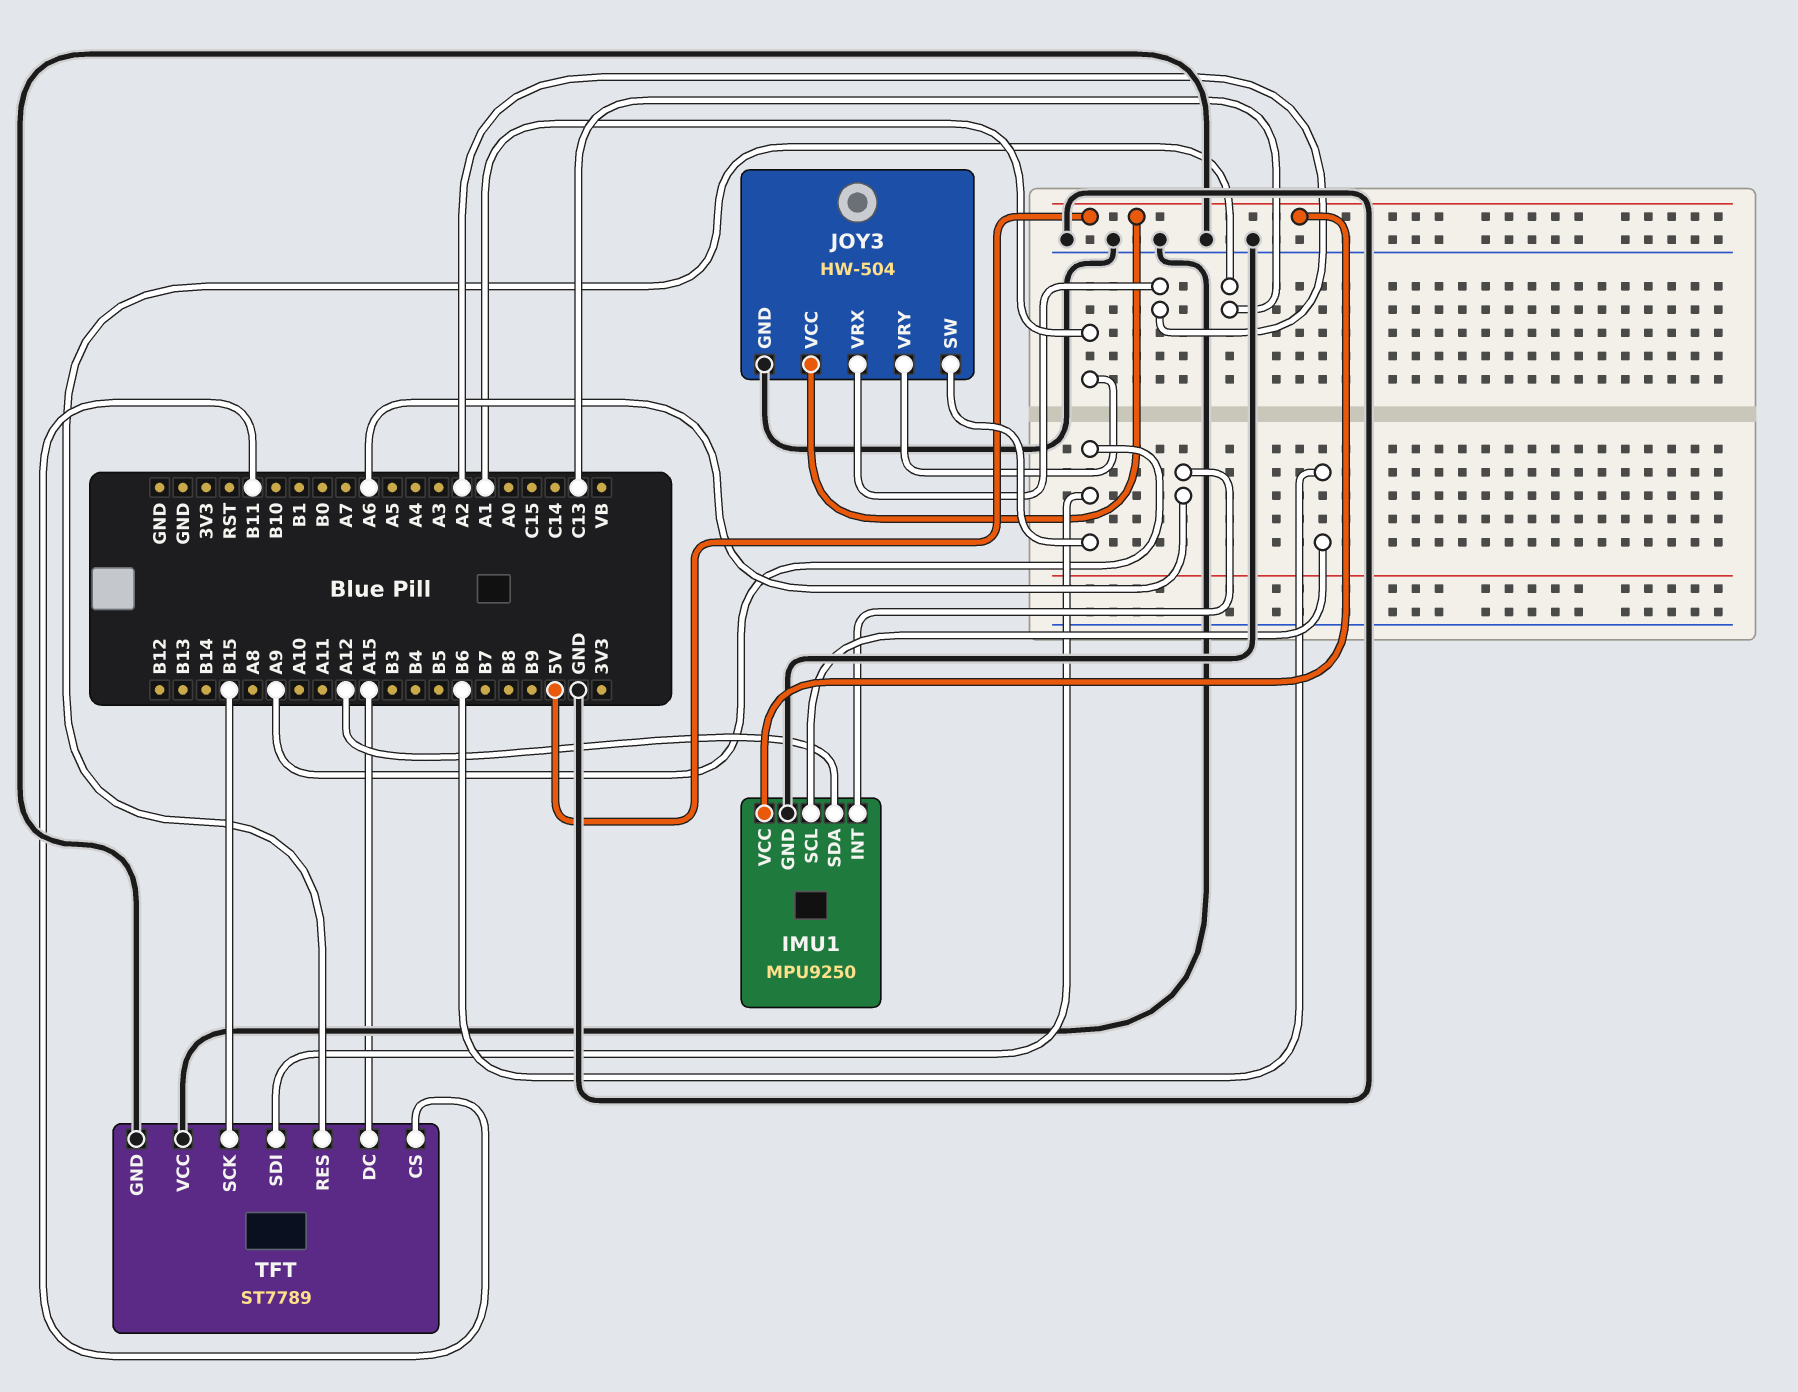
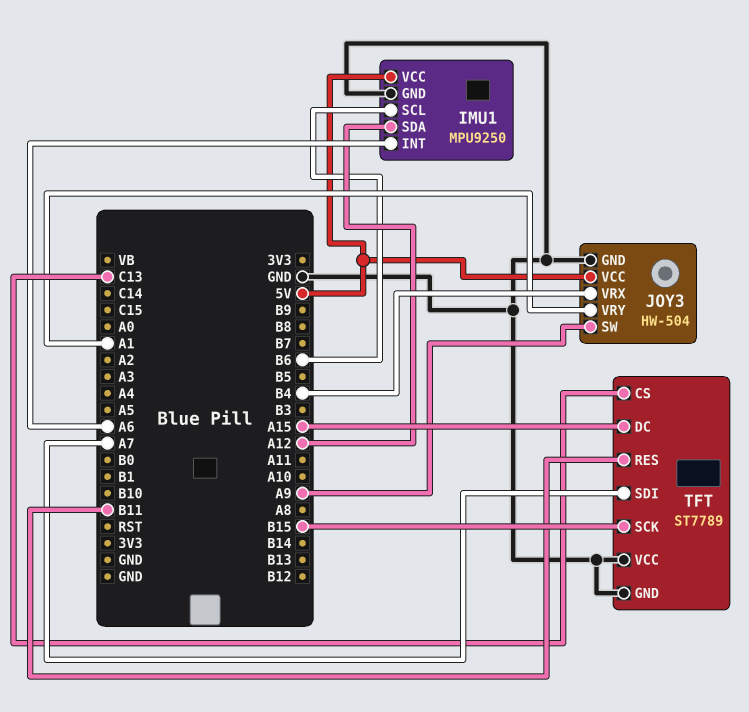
JOY3 pin VRX: A2 -> B4
TFT pin CS: B11 -> C13
TFT pin RES: C13 -> B11
TFT pin SDI: A9 -> A7

